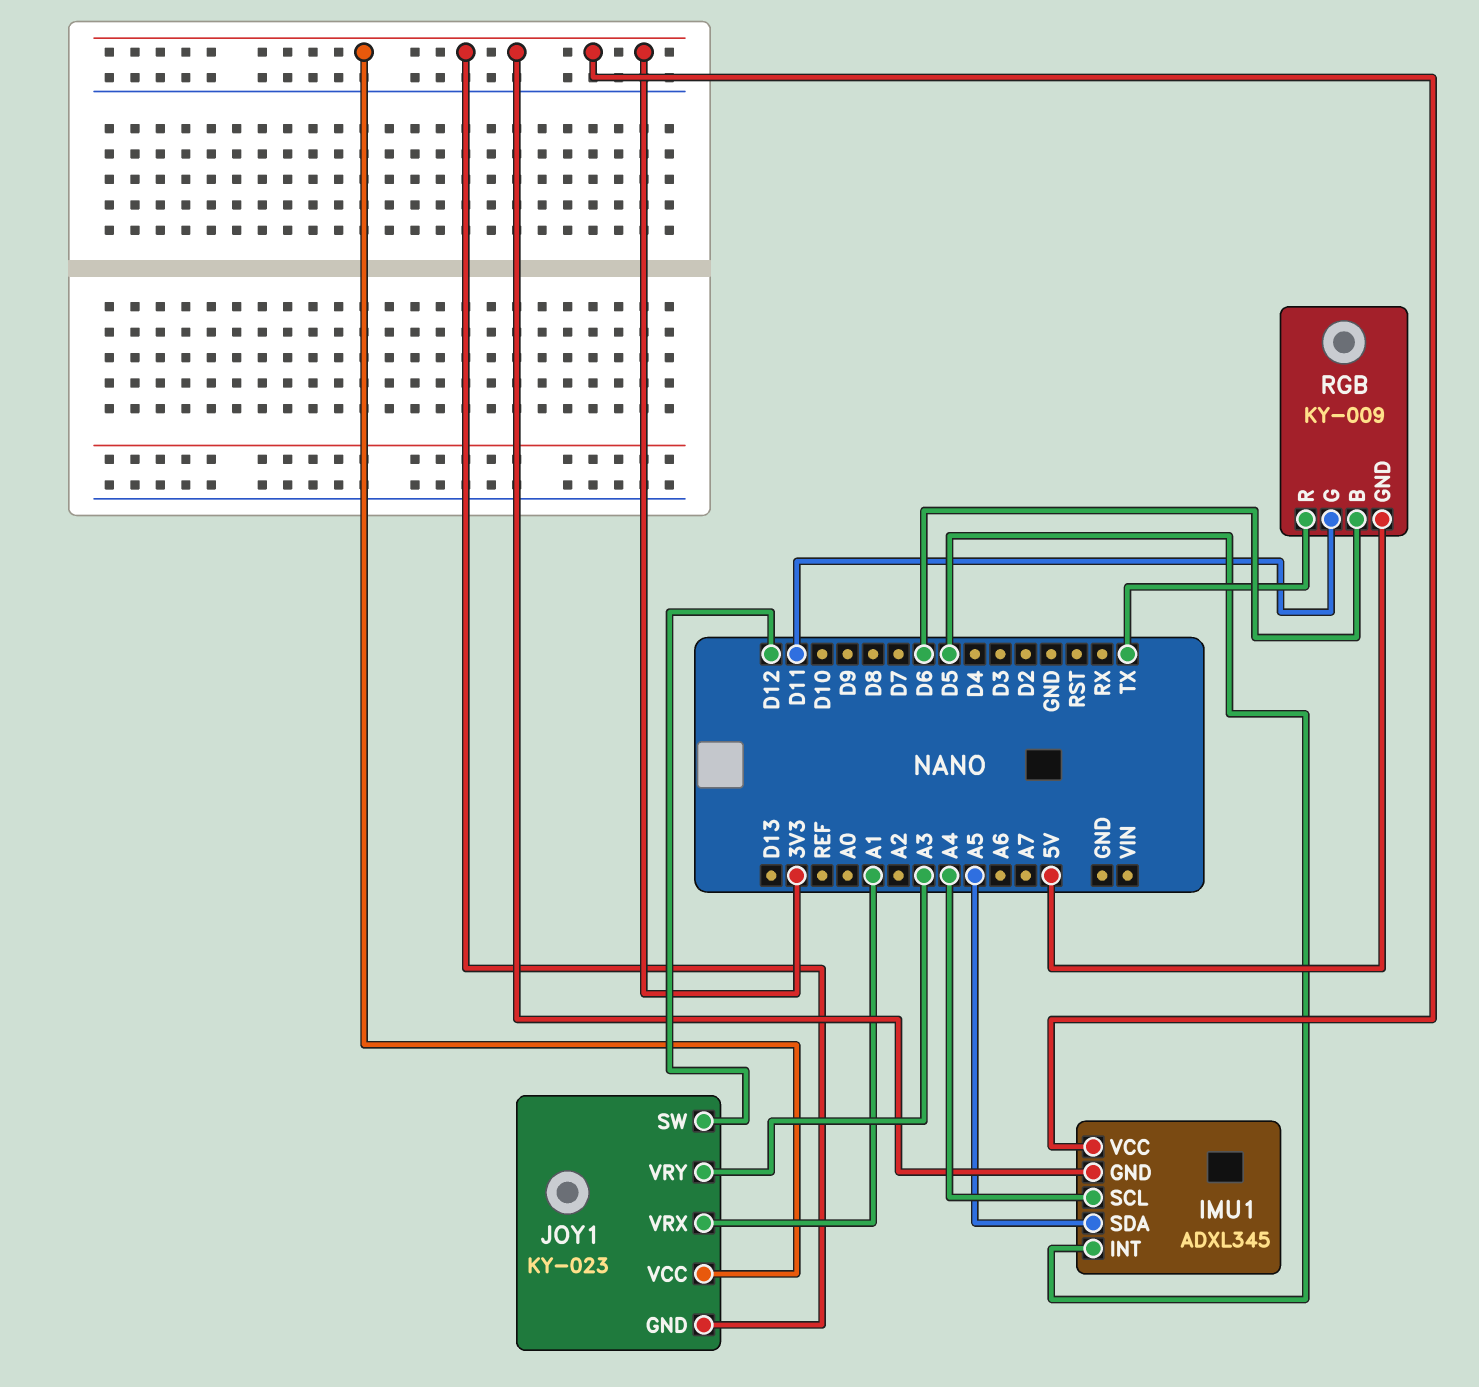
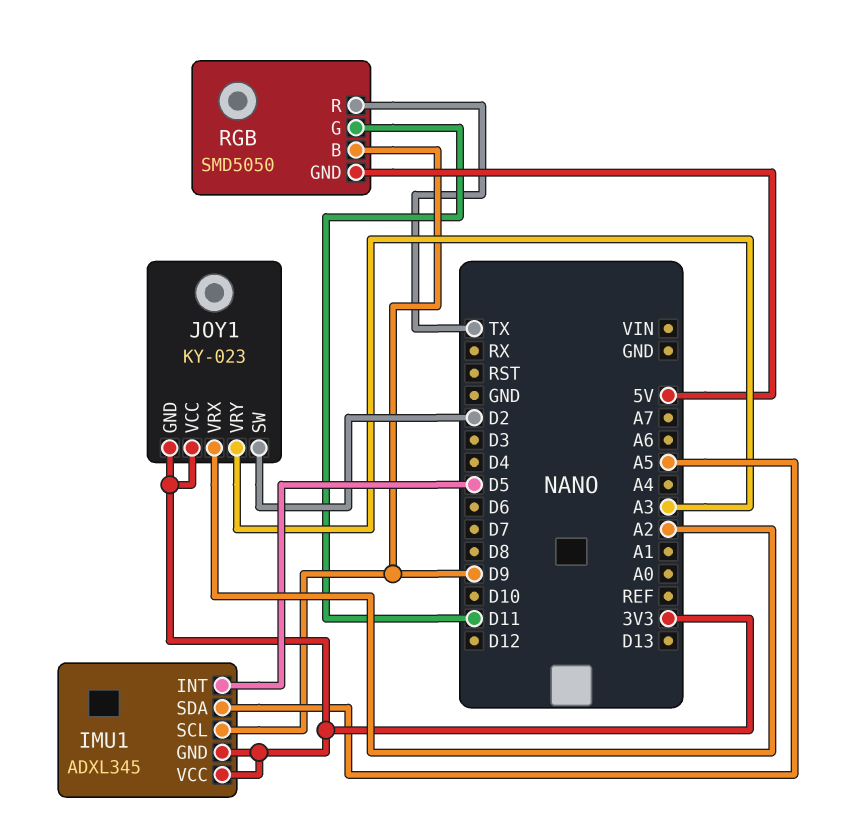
IMU1 pin SCL: A4 -> D9
JOY1 pin SW: D12 -> D2
JOY1 pin VRX: A1 -> A2
RGB: KY-009 -> SMD5050
RGB pin B: D6 -> D9

